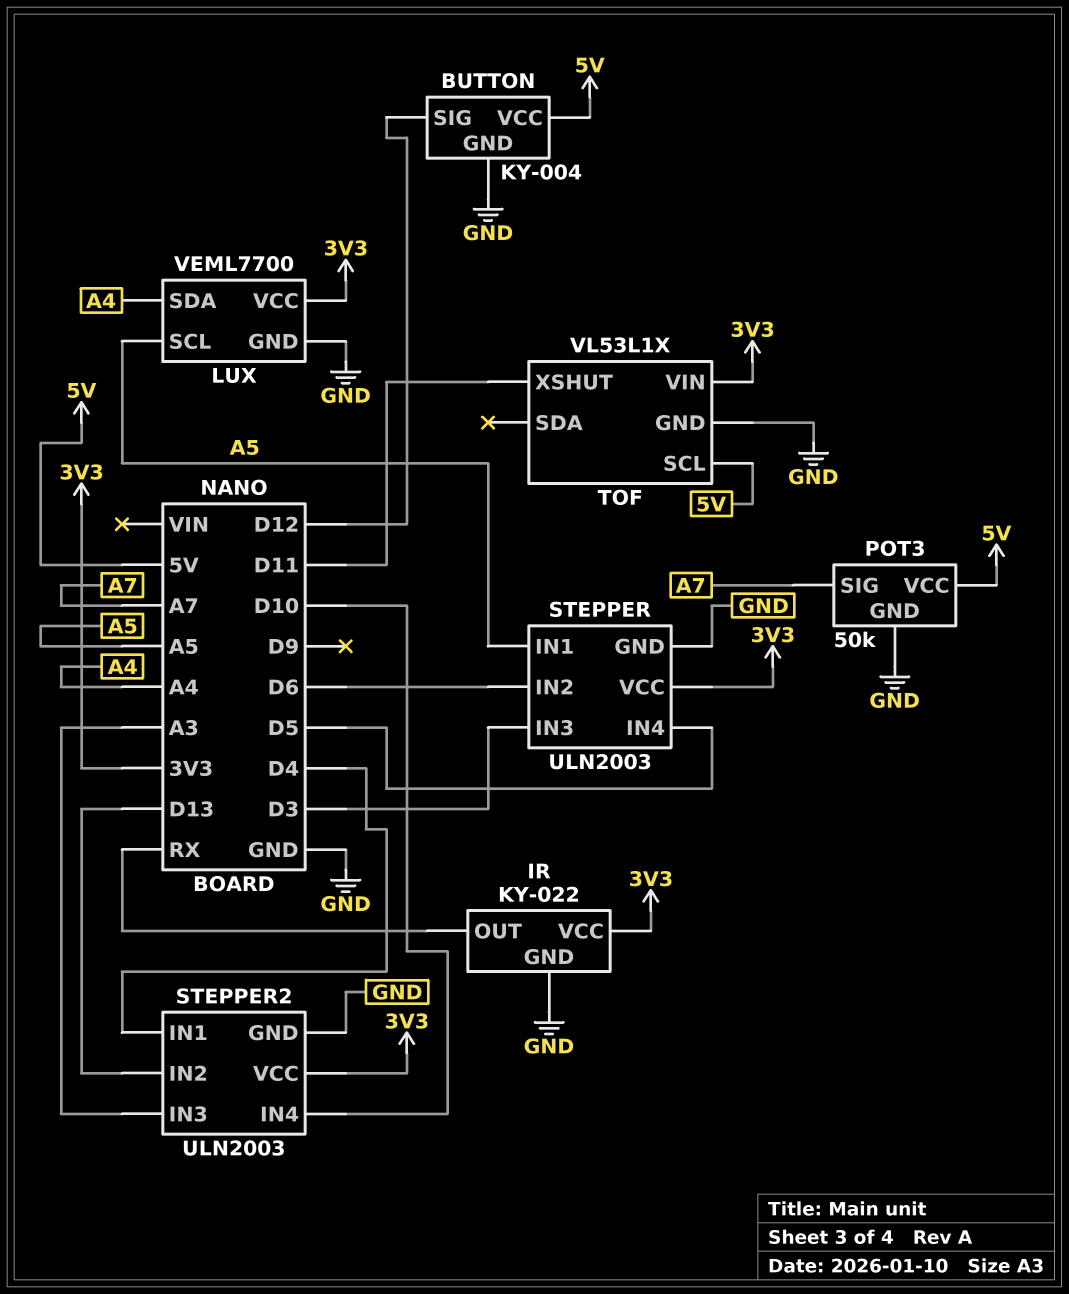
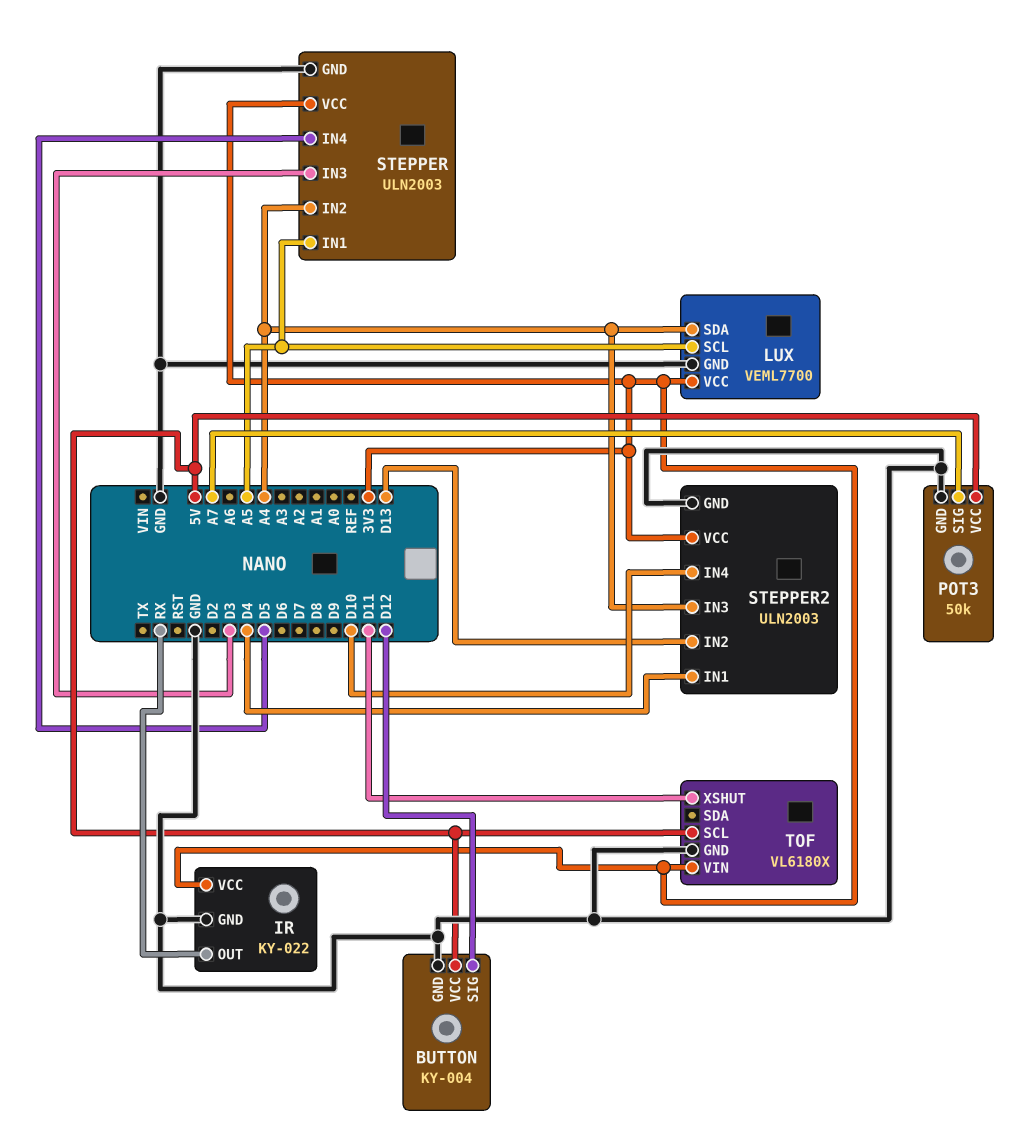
STEPPER pin IN2: D6 -> A4
STEPPER2 pin IN3: A3 -> A4
TOF: VL53L1X -> VL6180X

